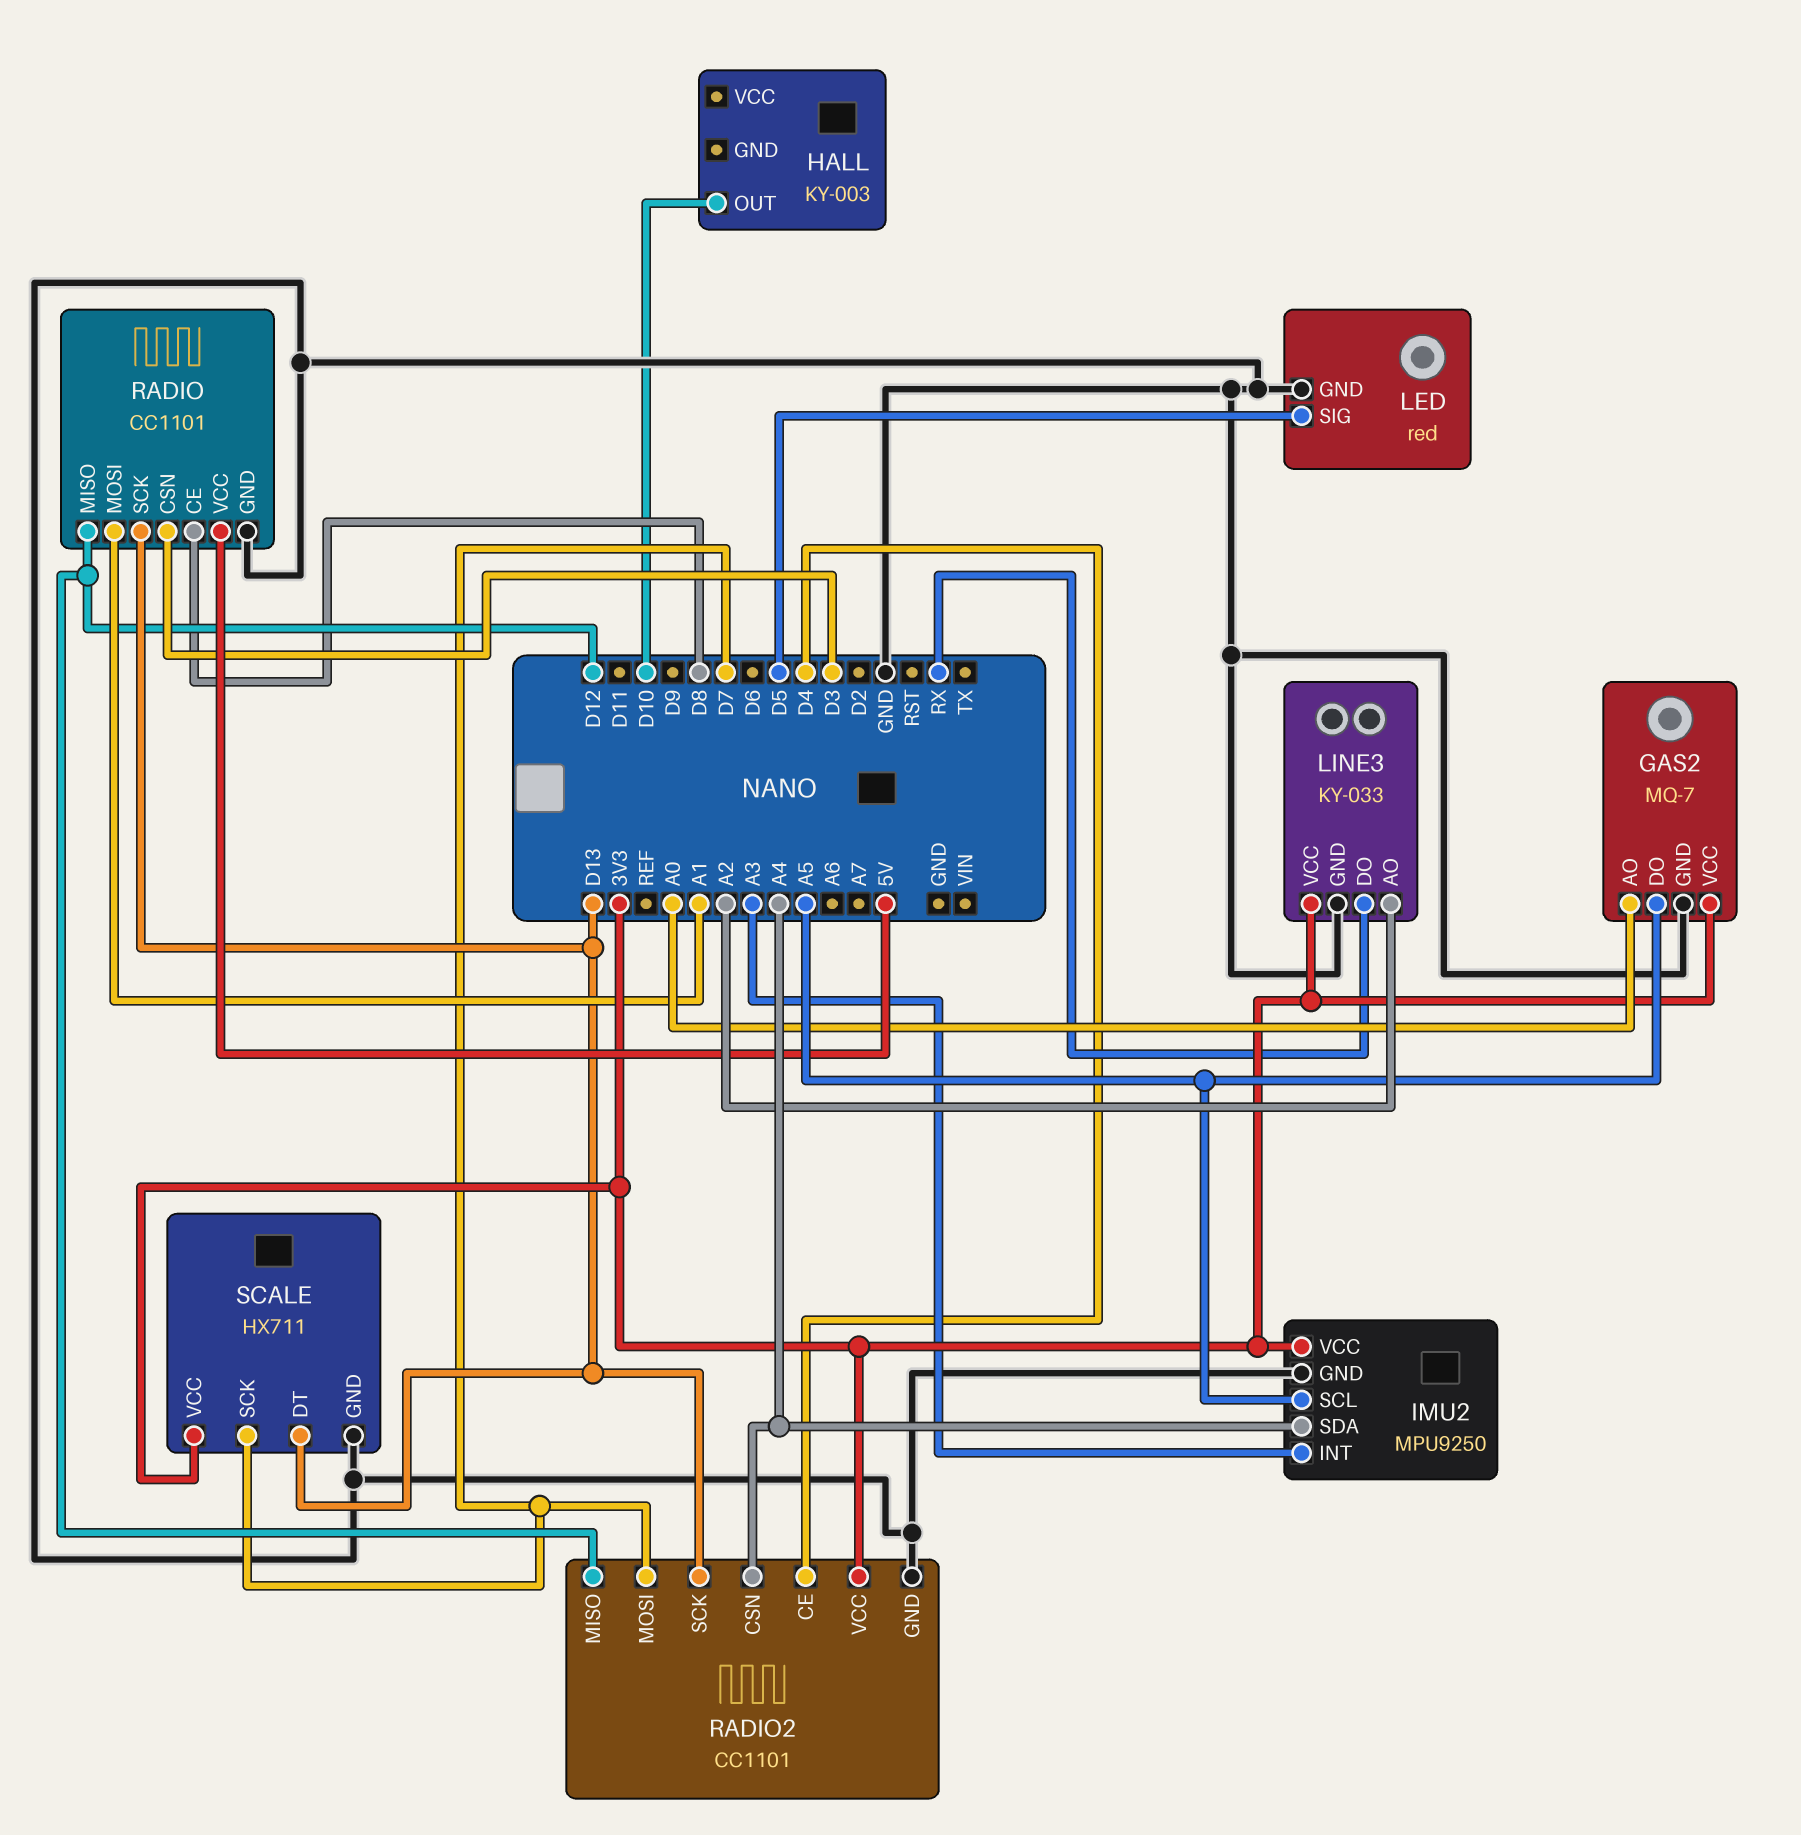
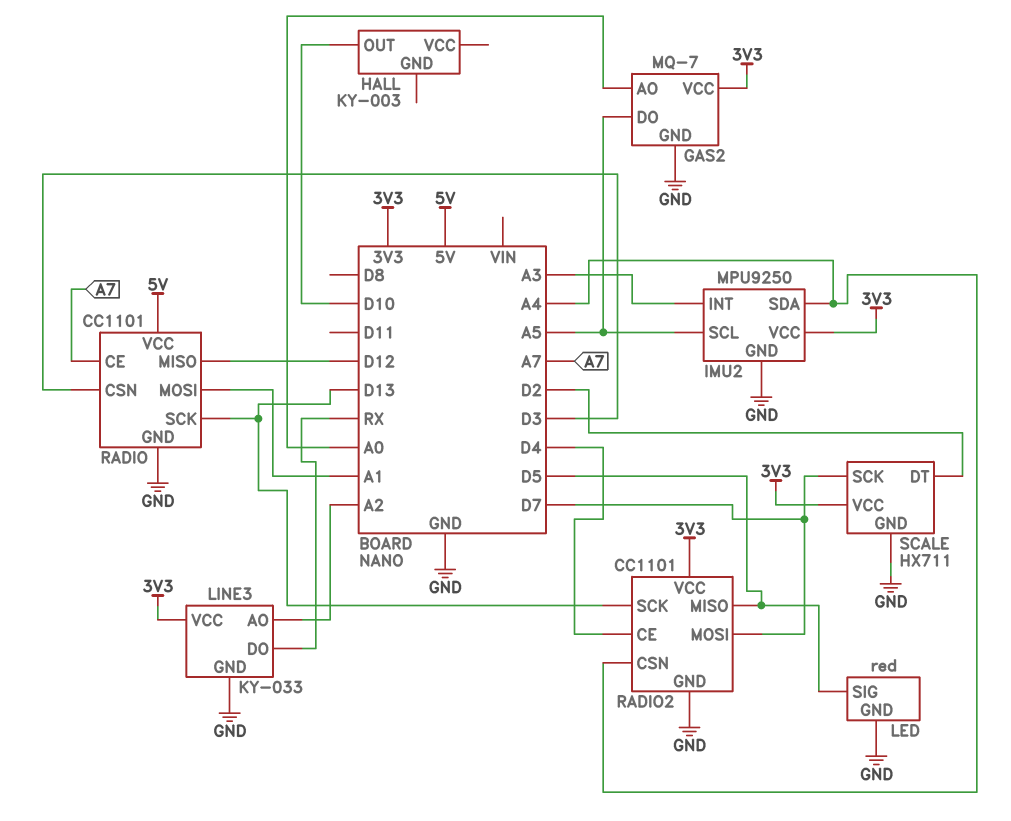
RADIO pin CE: D8 -> A7
RADIO2 pin MISO: D12 -> D5
SCALE pin DT: D13 -> D2

